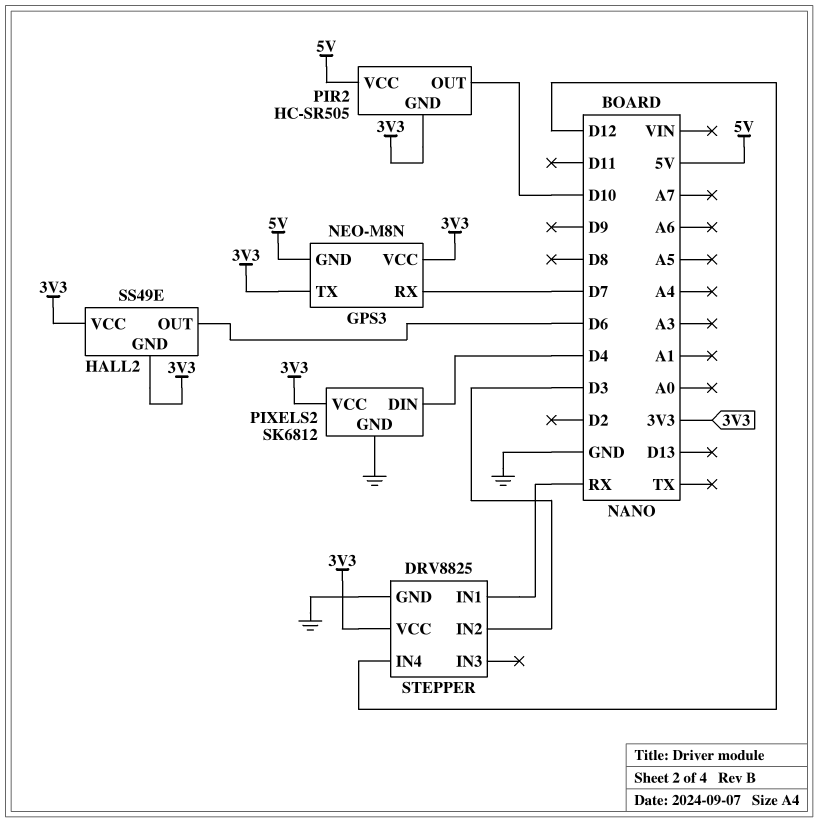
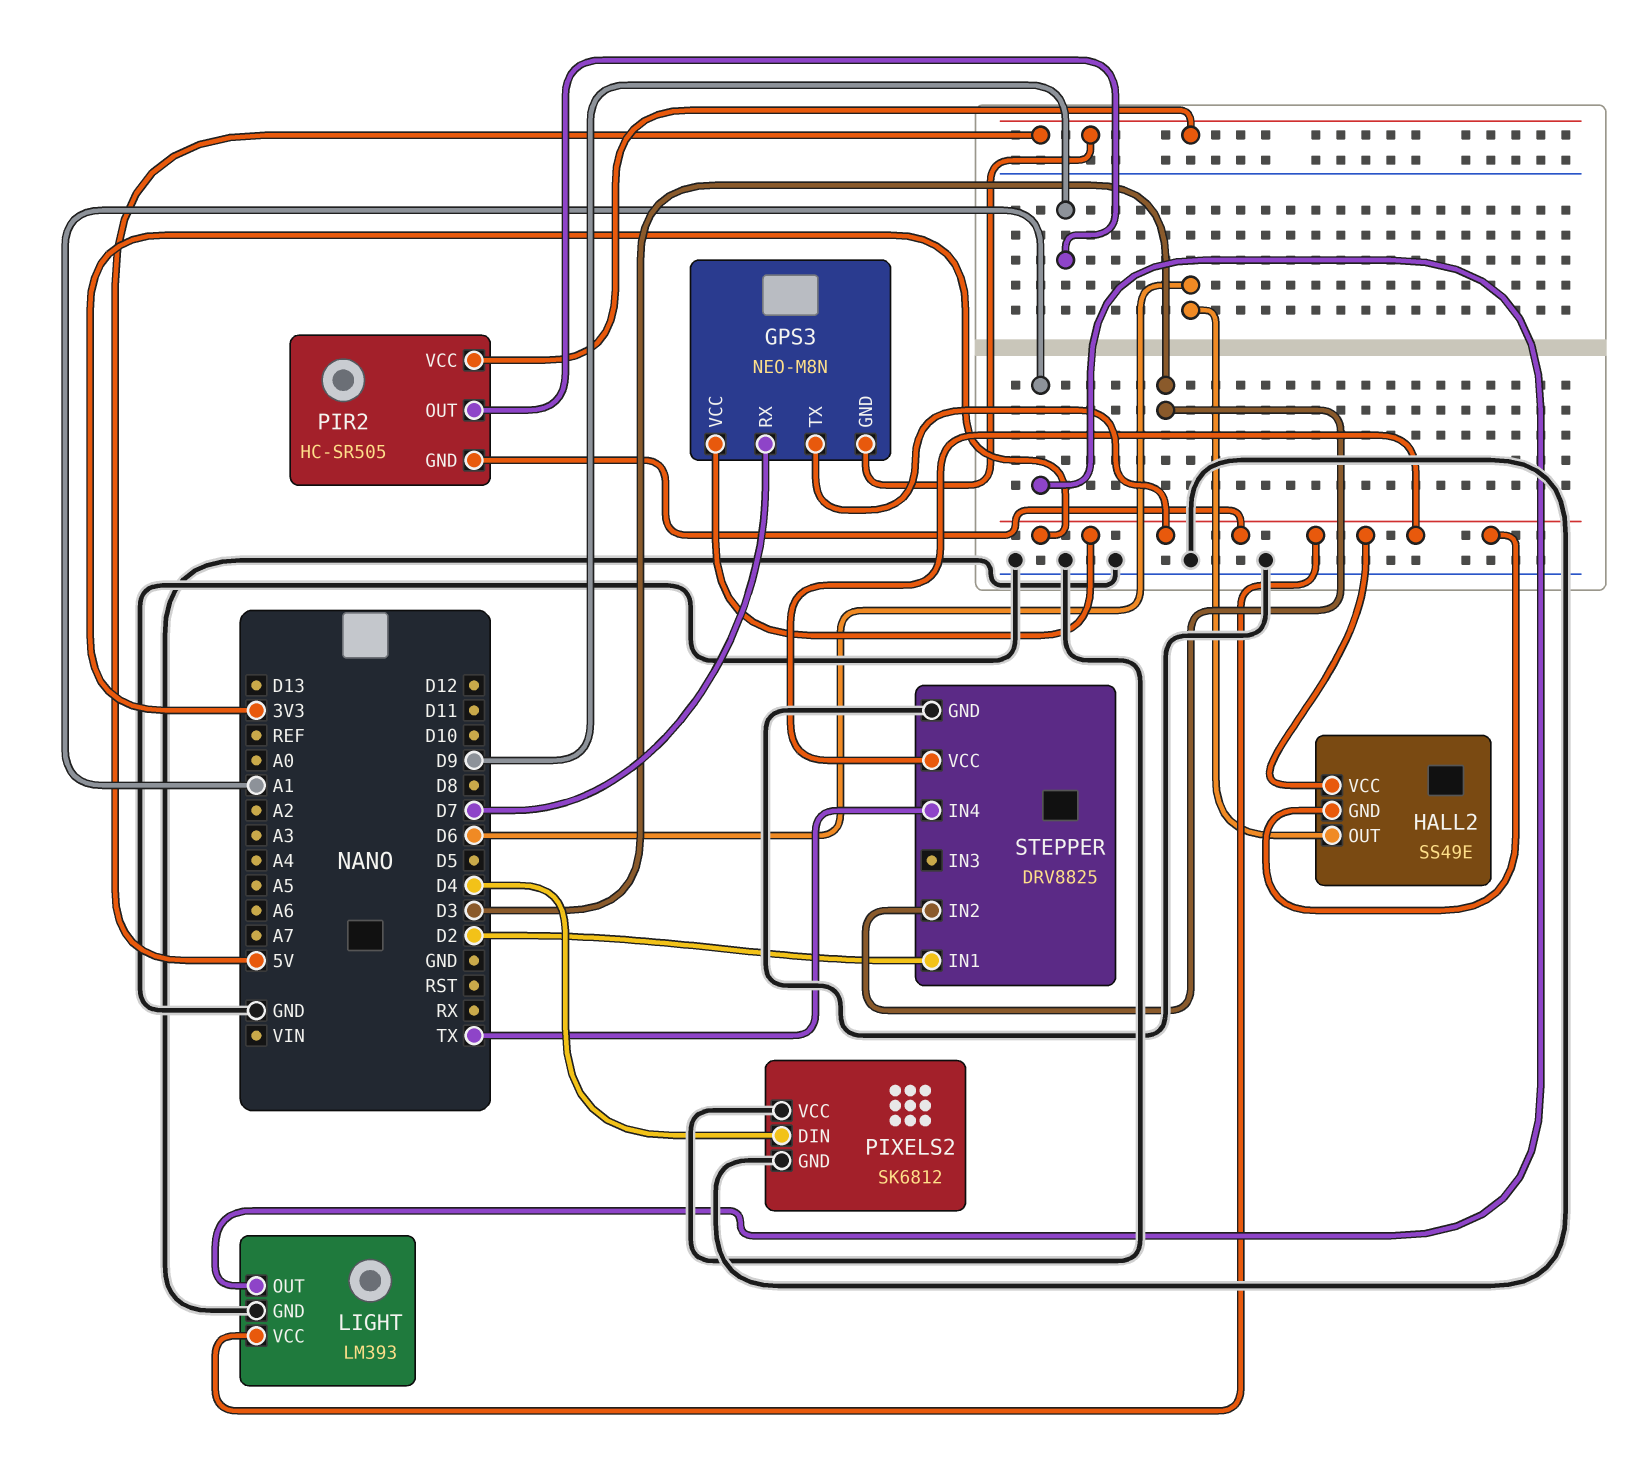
LIGHT: none -> LM393
LIGHT pin GND: none -> GND
LIGHT pin OUT: none -> A1
LIGHT pin VCC: none -> 3V3
PIR2 pin OUT: D10 -> D9
PIXELS2 pin VCC: 3V3 -> GND
STEPPER pin IN1: RX -> D2
STEPPER pin IN4: D12 -> TX

